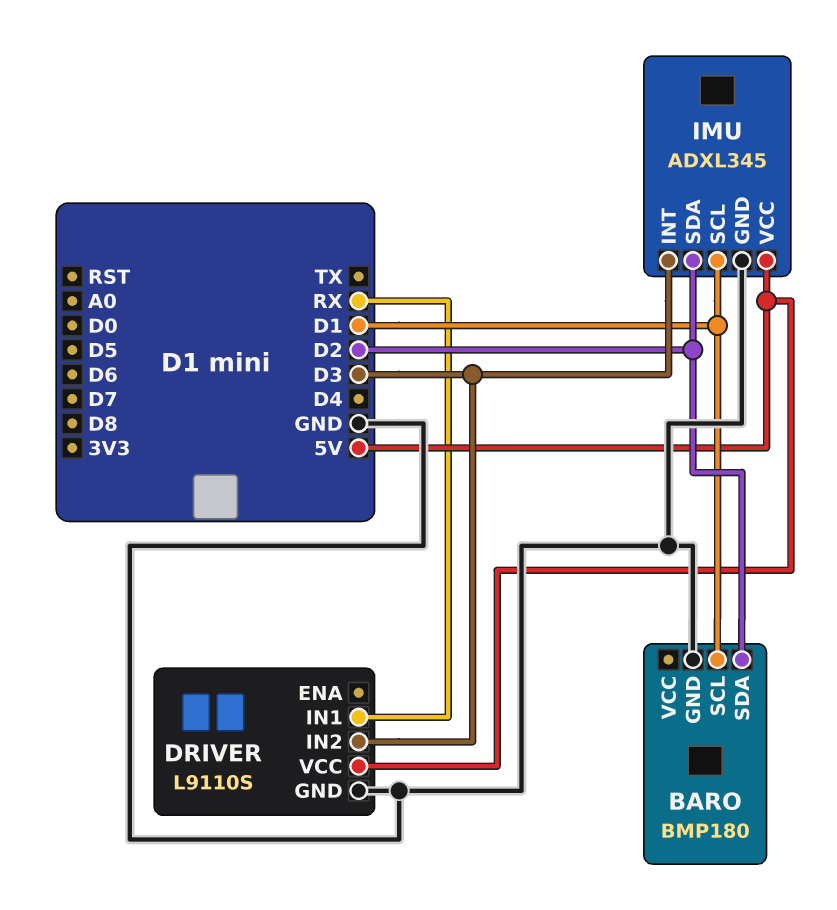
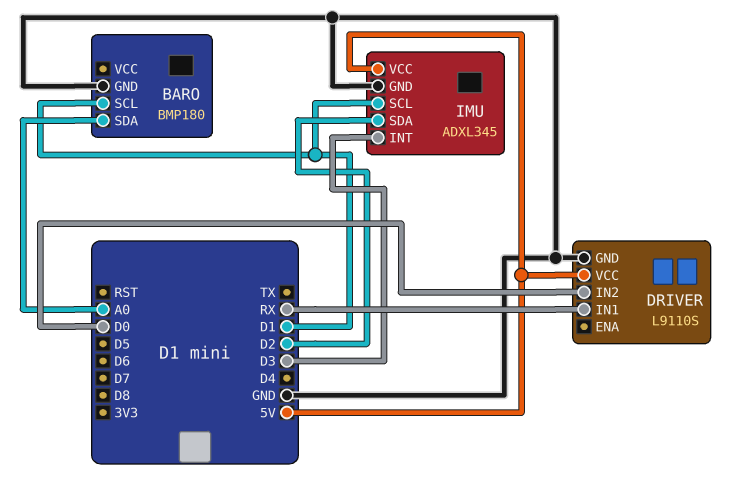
BARO pin SDA: D2 -> A0
DRIVER pin IN2: D3 -> D0

